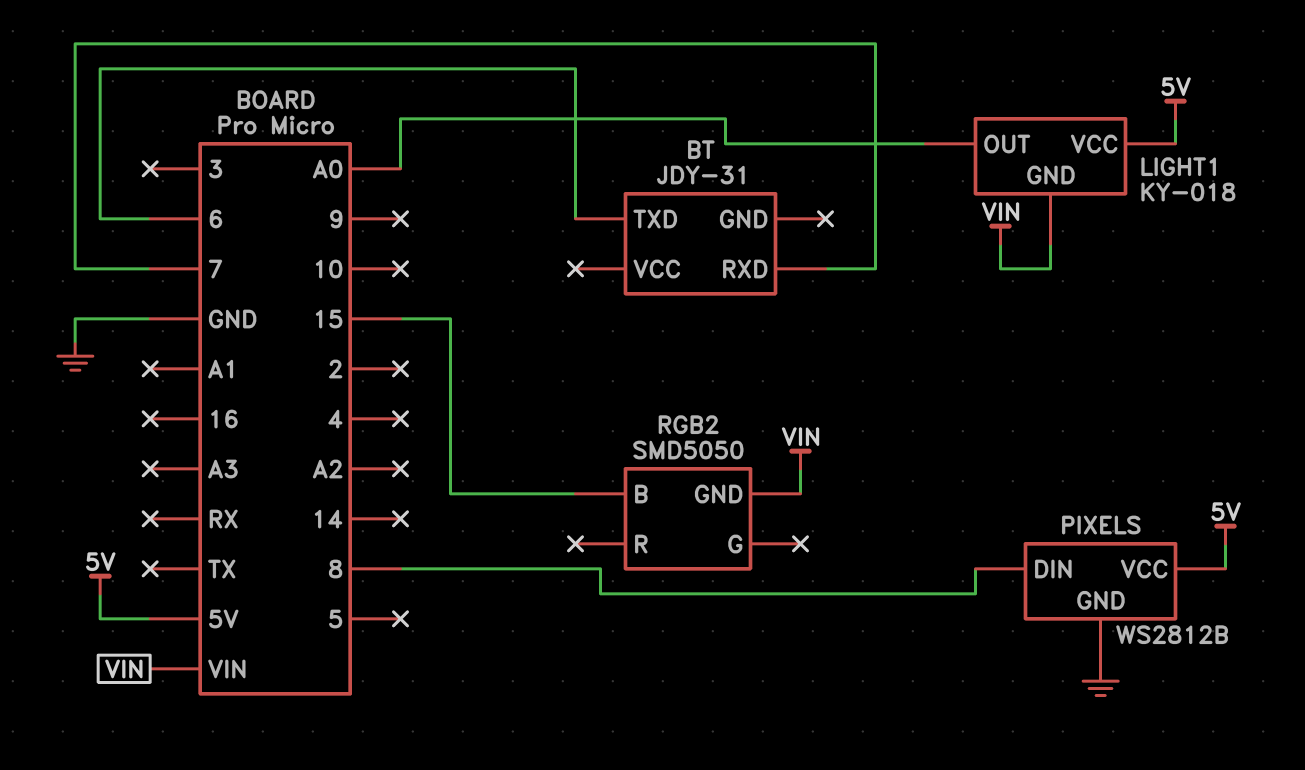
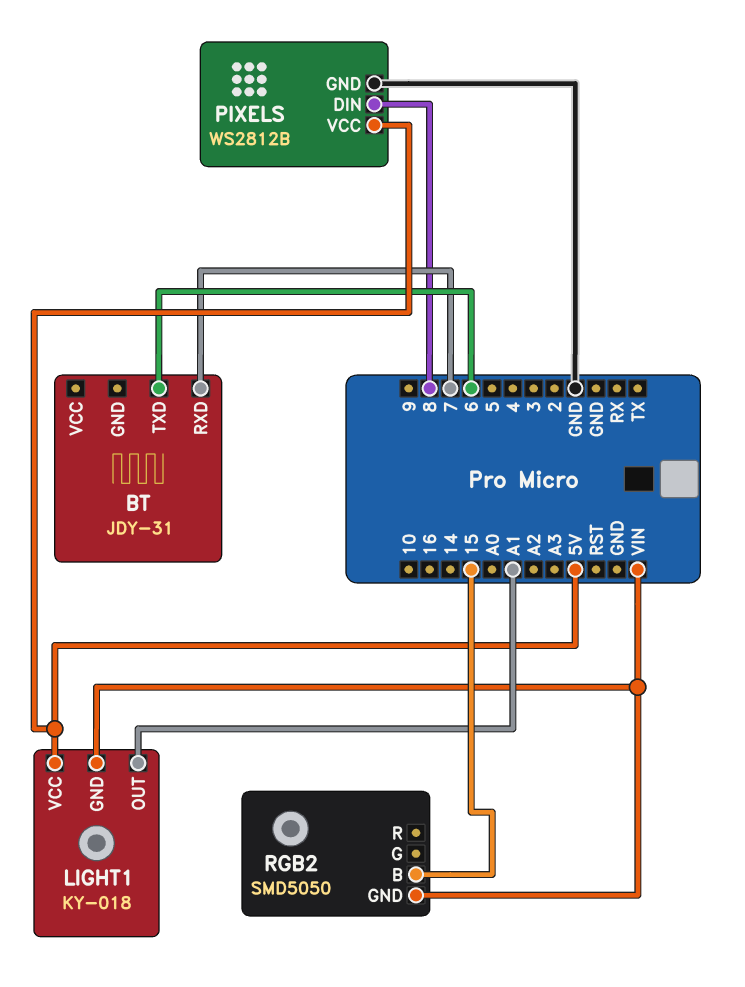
LIGHT1 pin OUT: A0 -> A1

